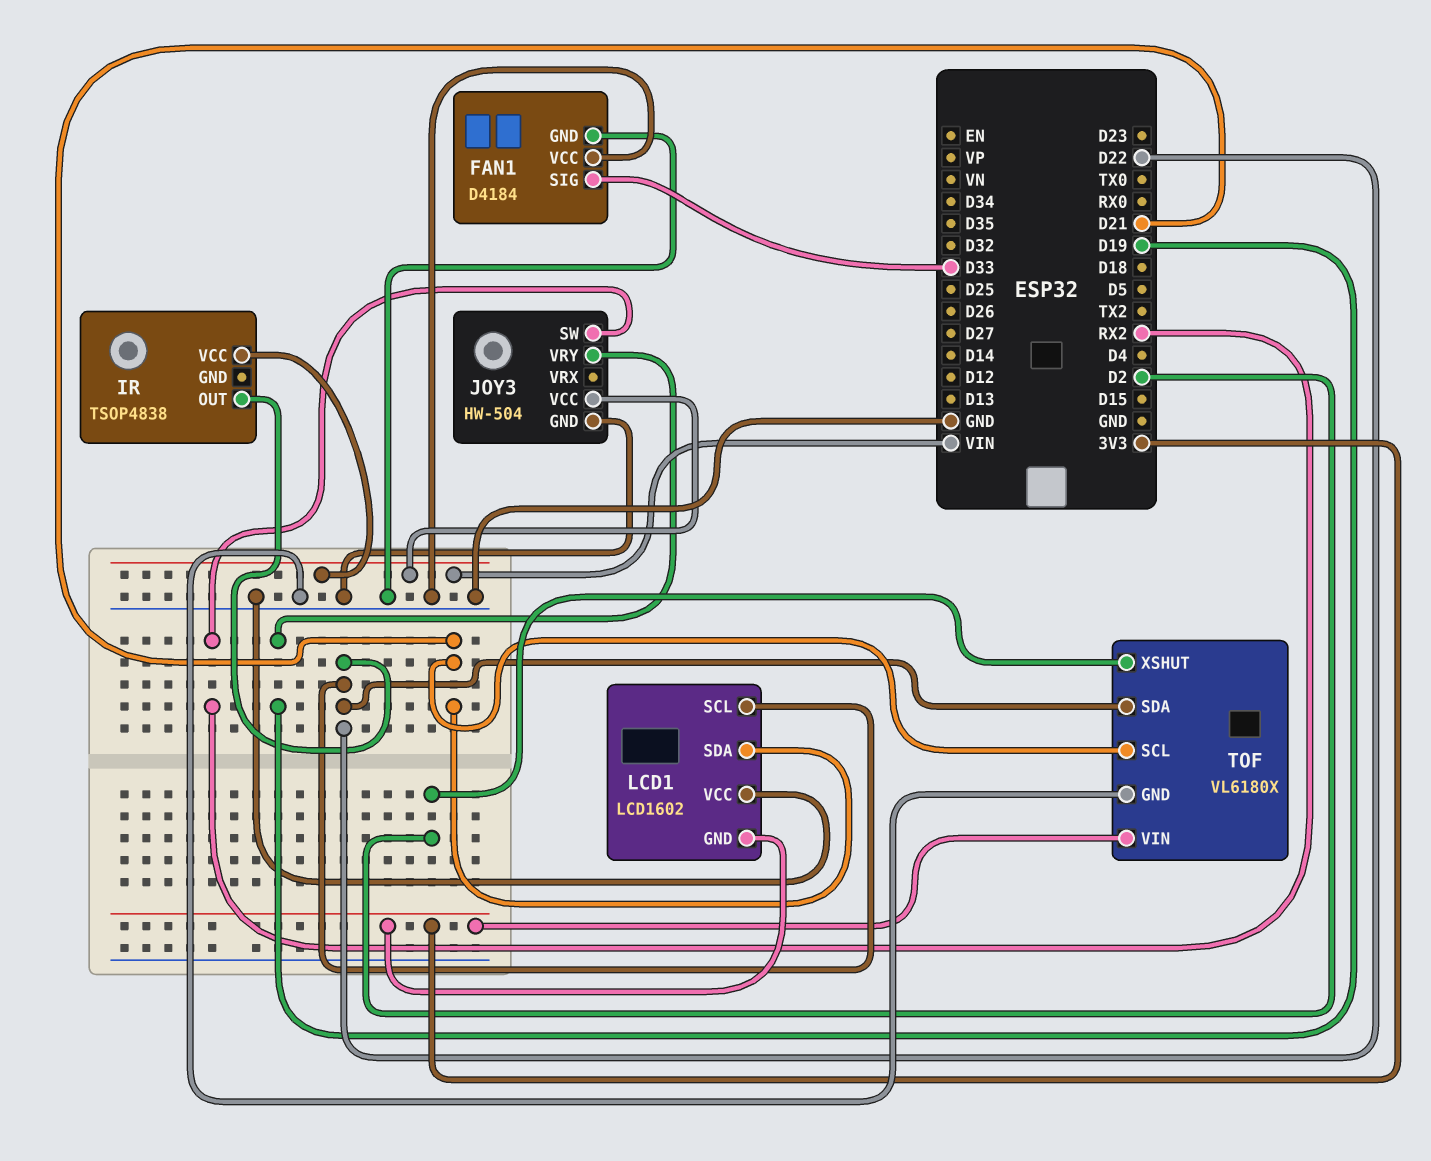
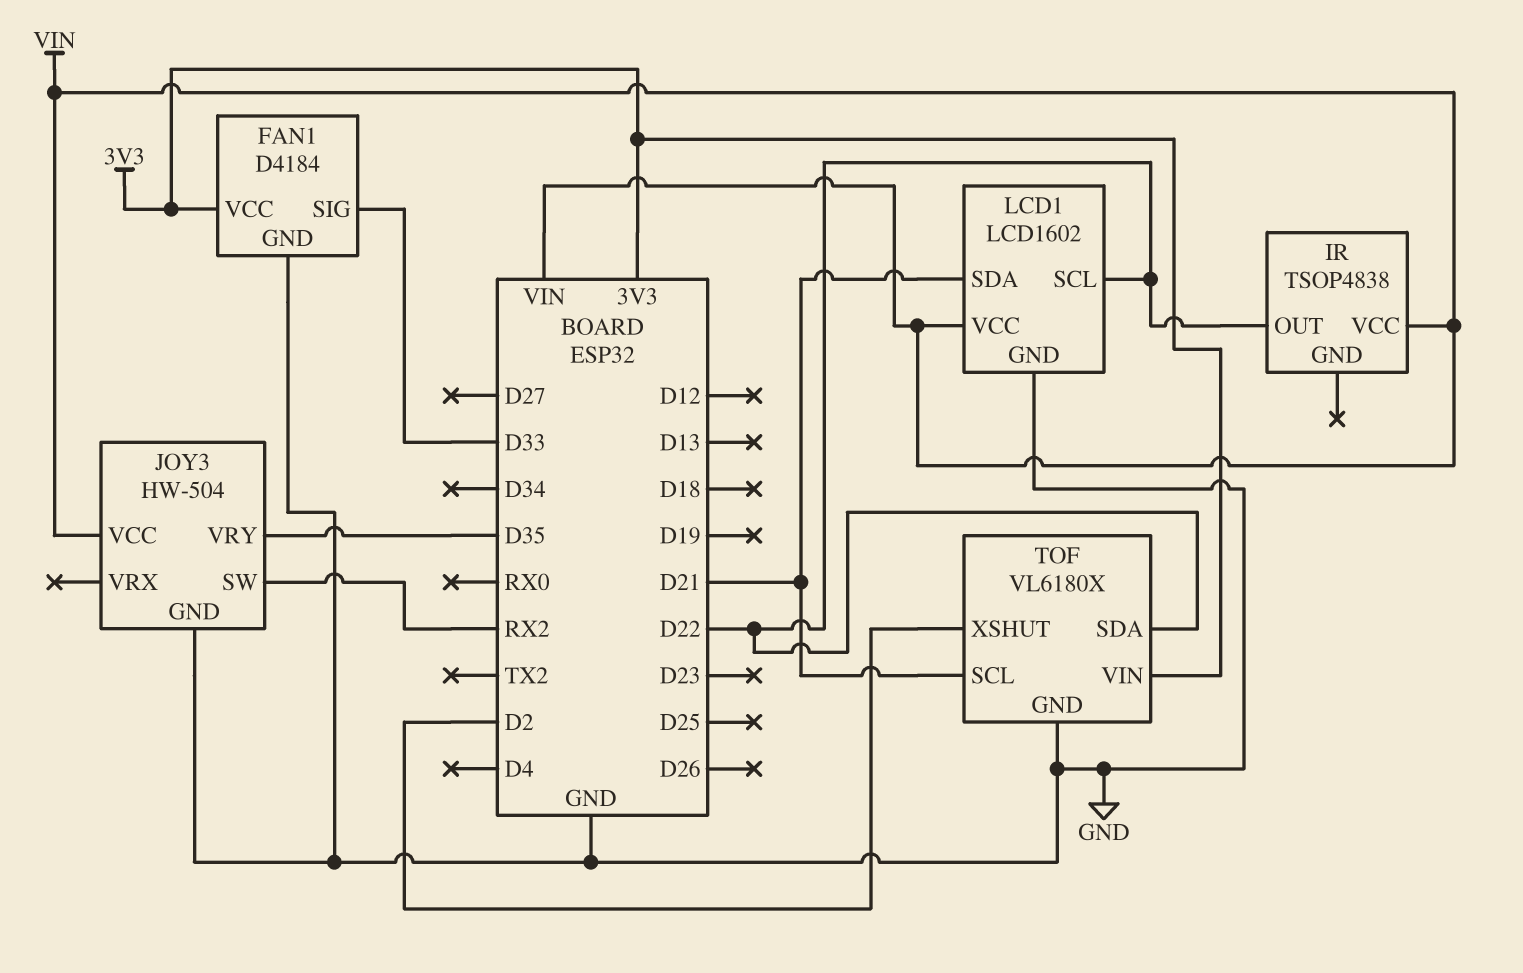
FAN1 pin VCC: GND -> 3V3
JOY3 pin VRY: D19 -> D35
LCD1 pin GND: 3V3 -> GND
LCD1 pin VCC: GND -> VIN

